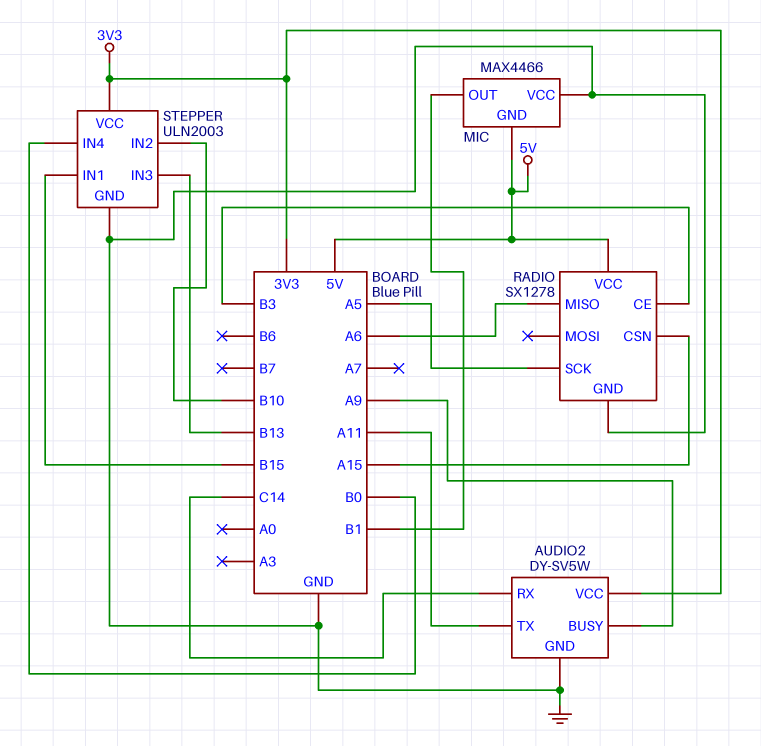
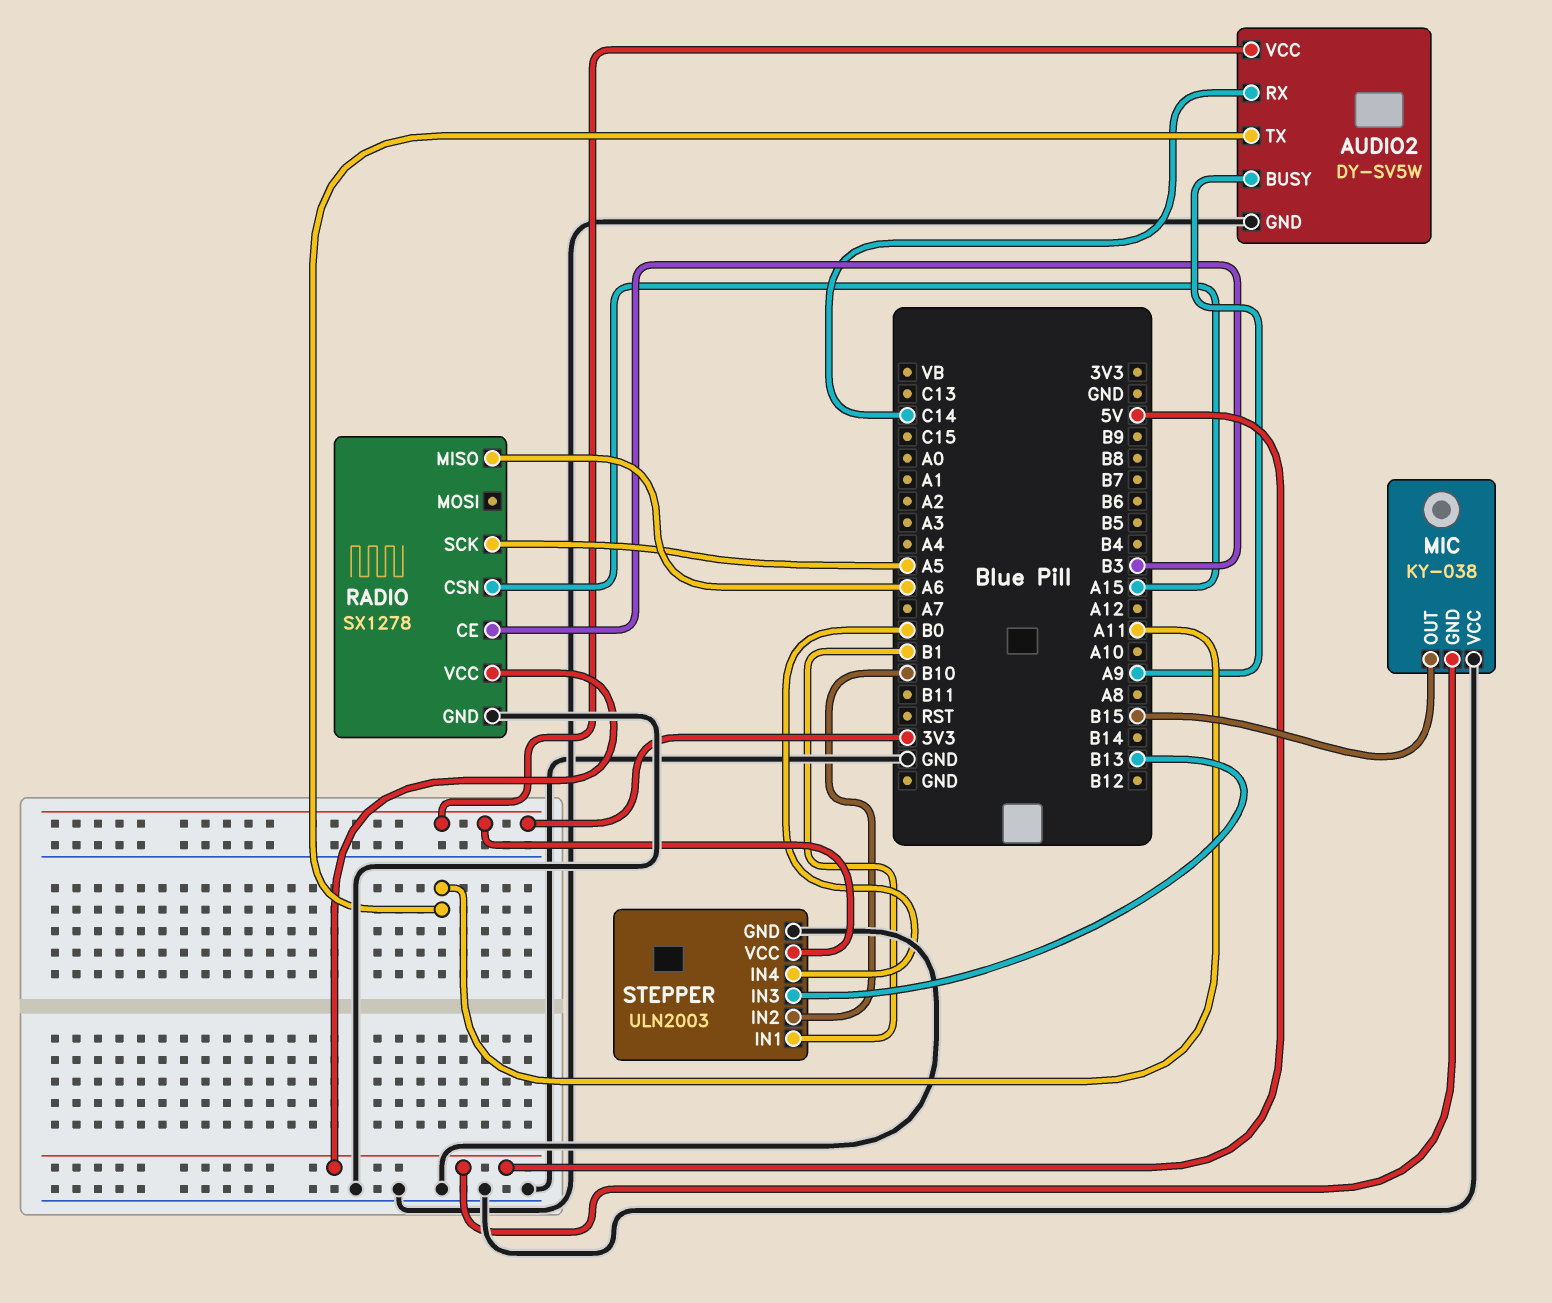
MIC: MAX4466 -> KY-038
MIC pin OUT: B1 -> B15
STEPPER pin IN1: B15 -> B1

